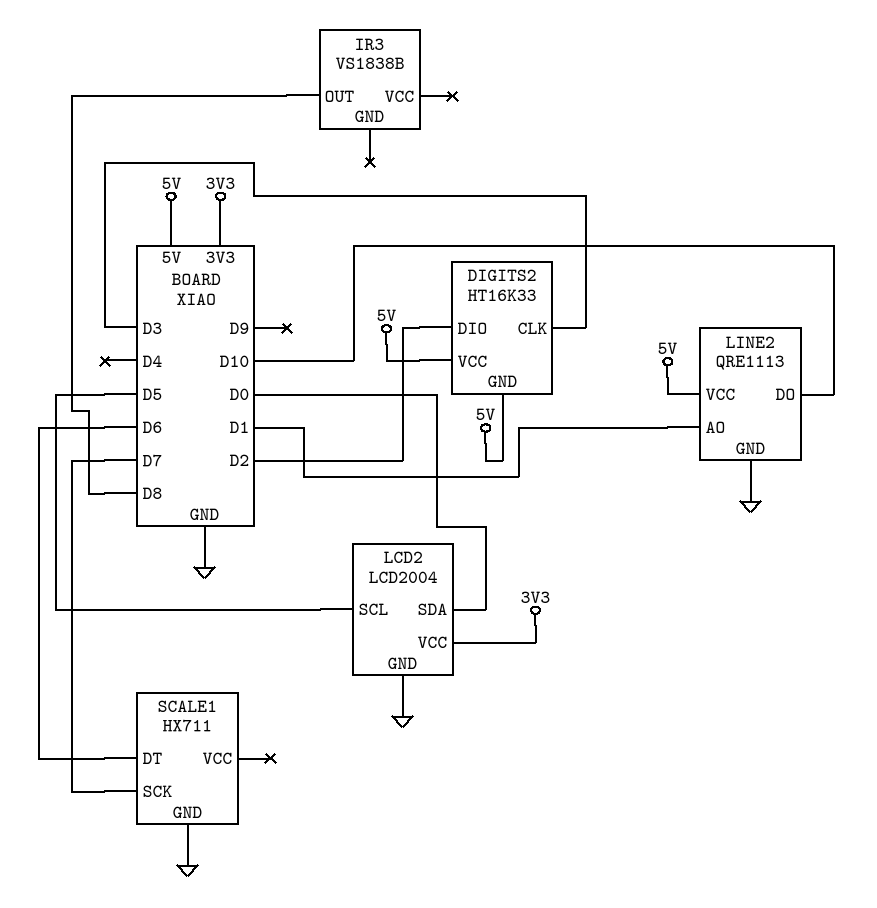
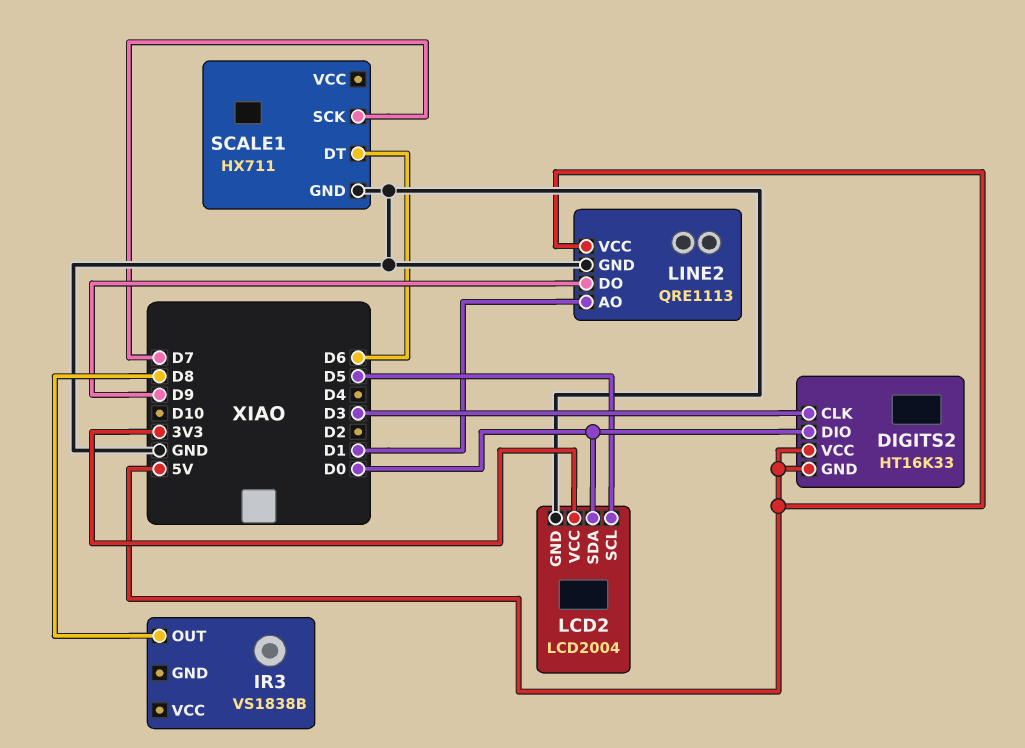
DIGITS2 pin DIO: D2 -> D0
LINE2 pin DO: D10 -> D9

